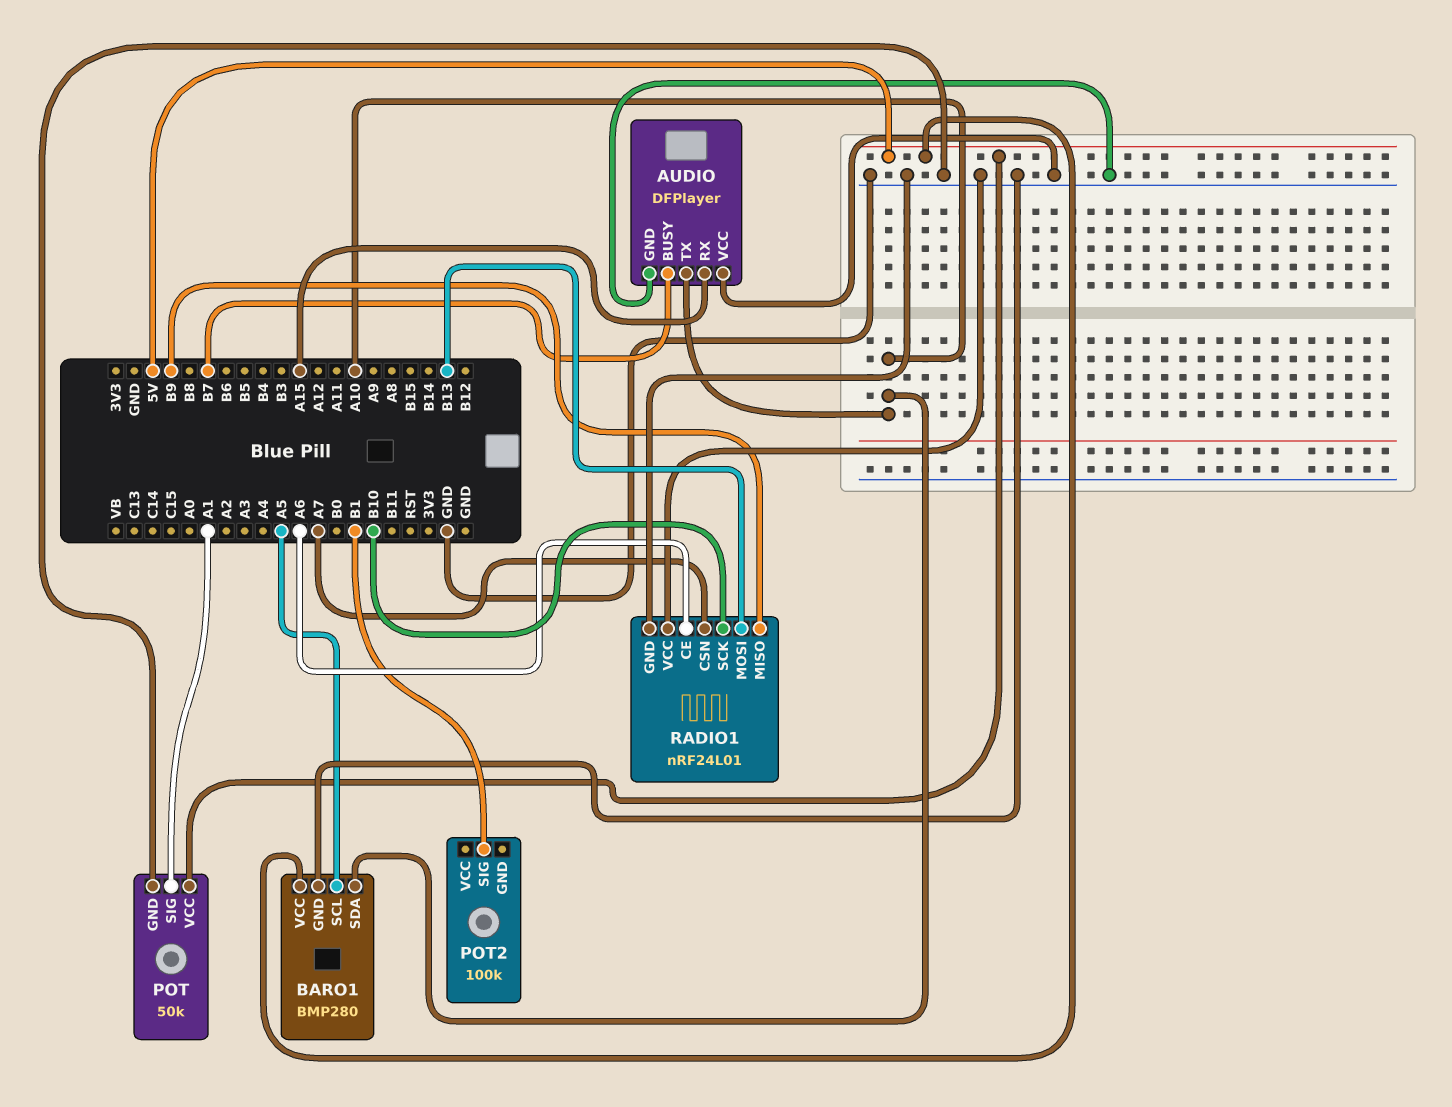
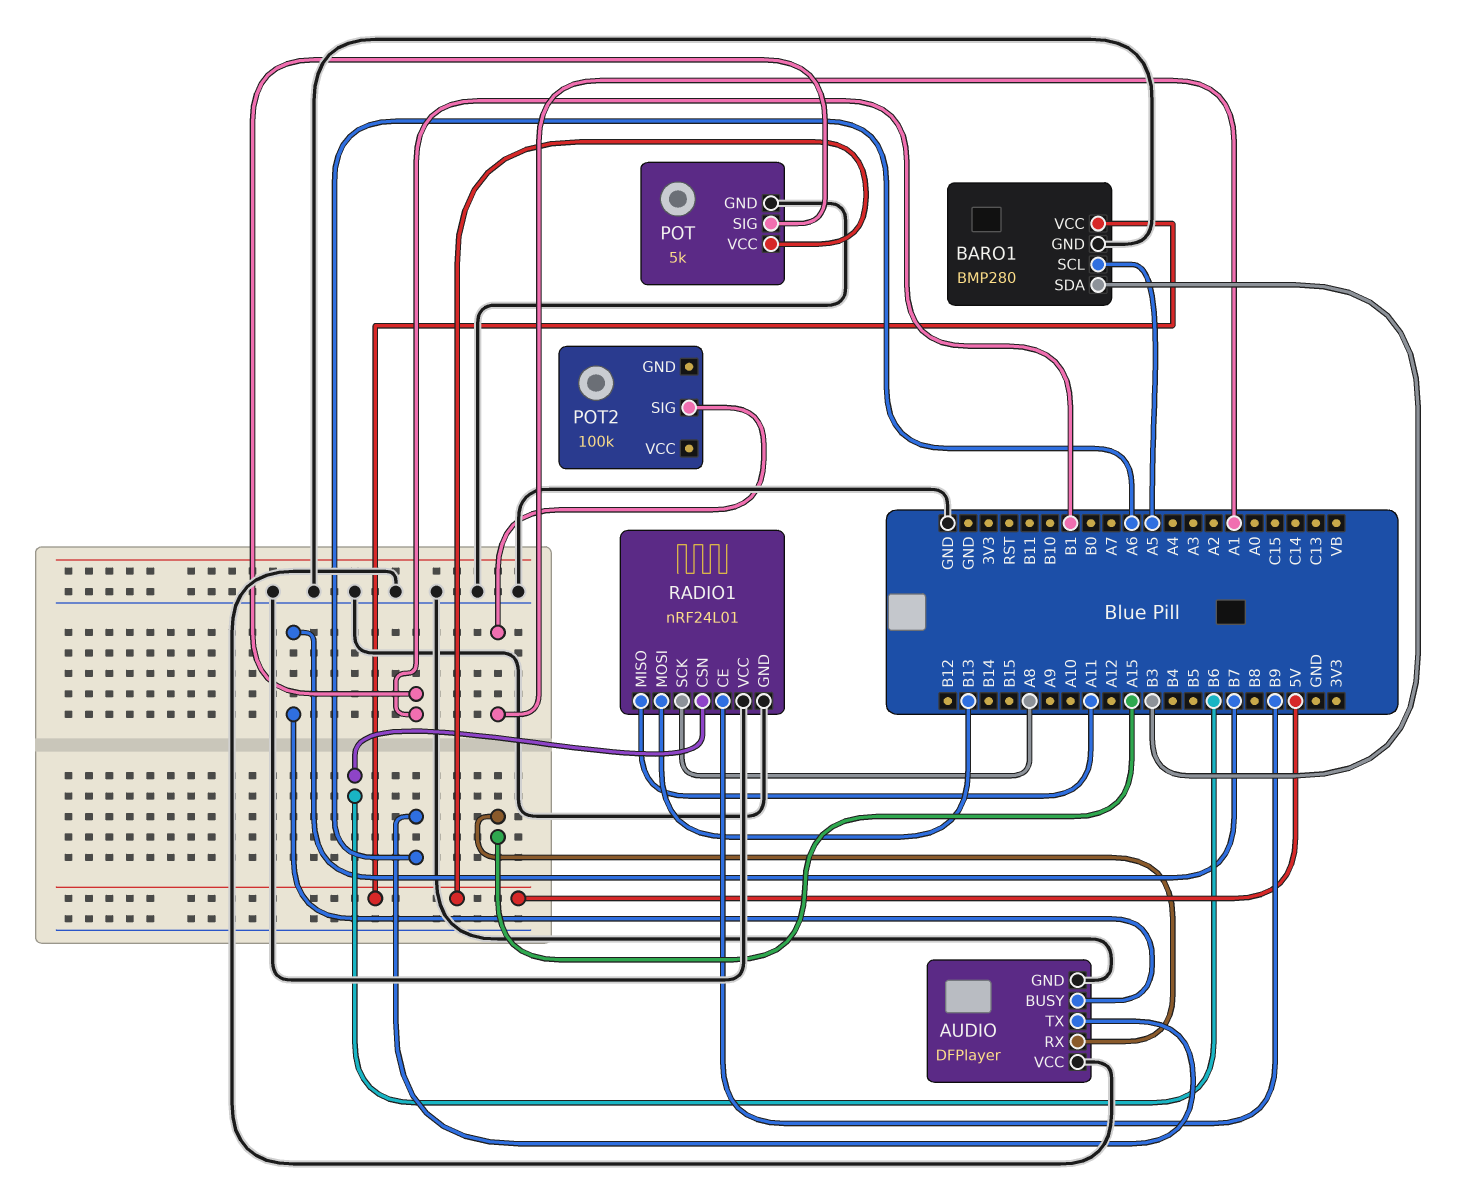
AUDIO pin TX: A10 -> A6
BARO1 pin SDA: A10 -> B3
POT: 50k -> 5k
POT pin SIG: A1 -> B1
POT2 pin SIG: B1 -> A1
RADIO1 pin CE: A6 -> B9
RADIO1 pin CSN: A7 -> B6
RADIO1 pin MISO: B9 -> A11
RADIO1 pin SCK: B10 -> A8

